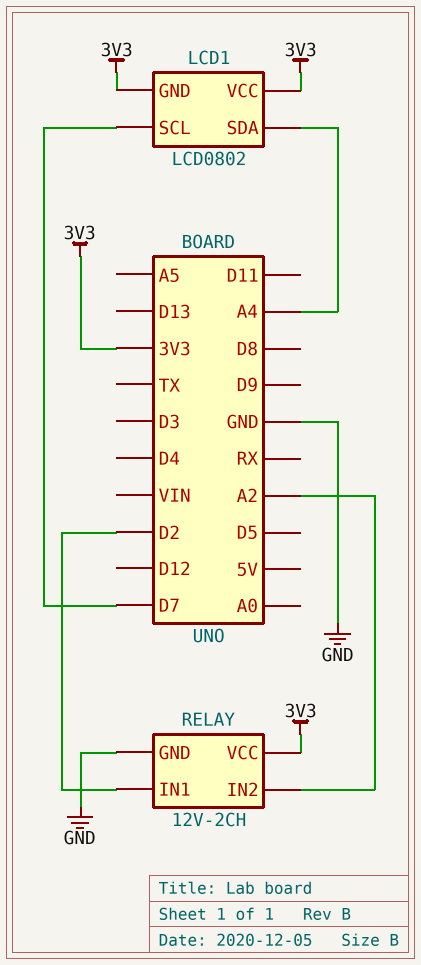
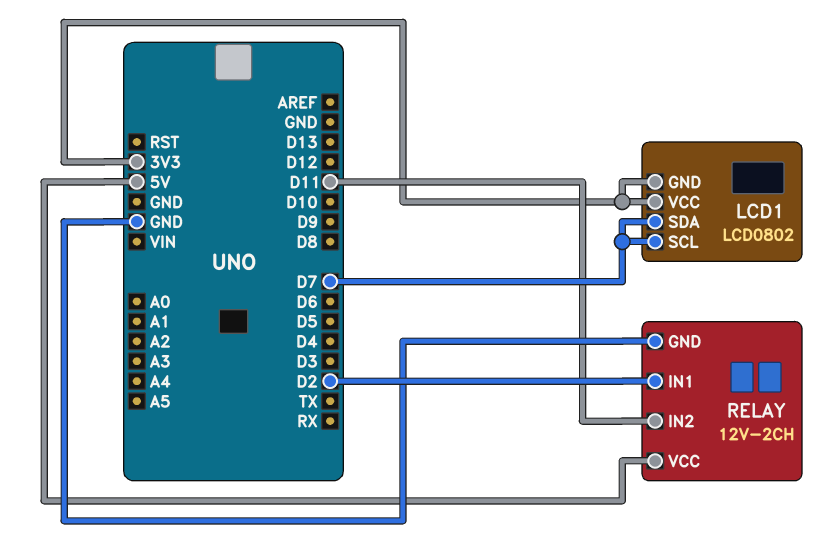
LCD1 pin SDA: A4 -> D7
RELAY pin IN2: A2 -> D11
RELAY pin VCC: 3V3 -> 5V

